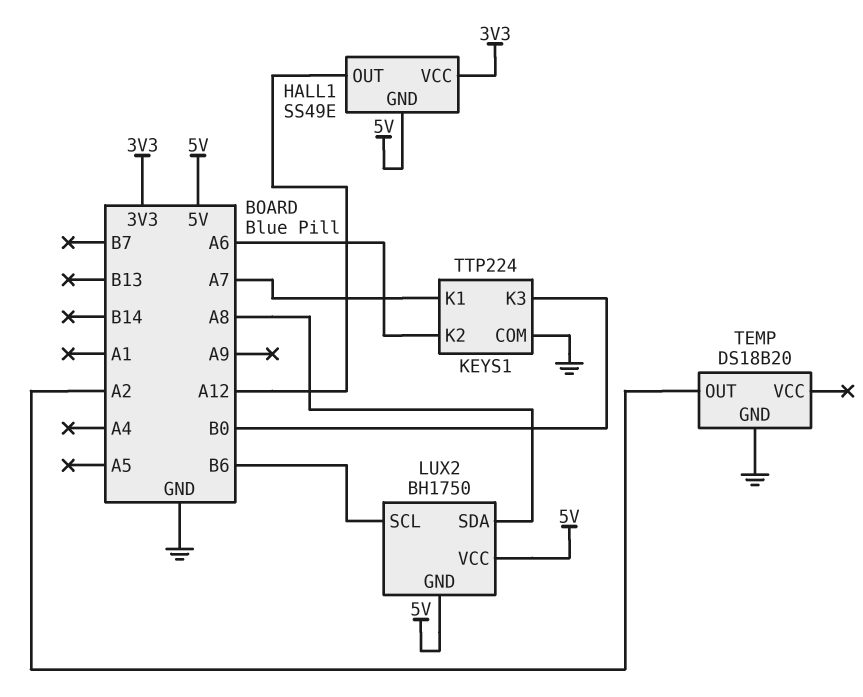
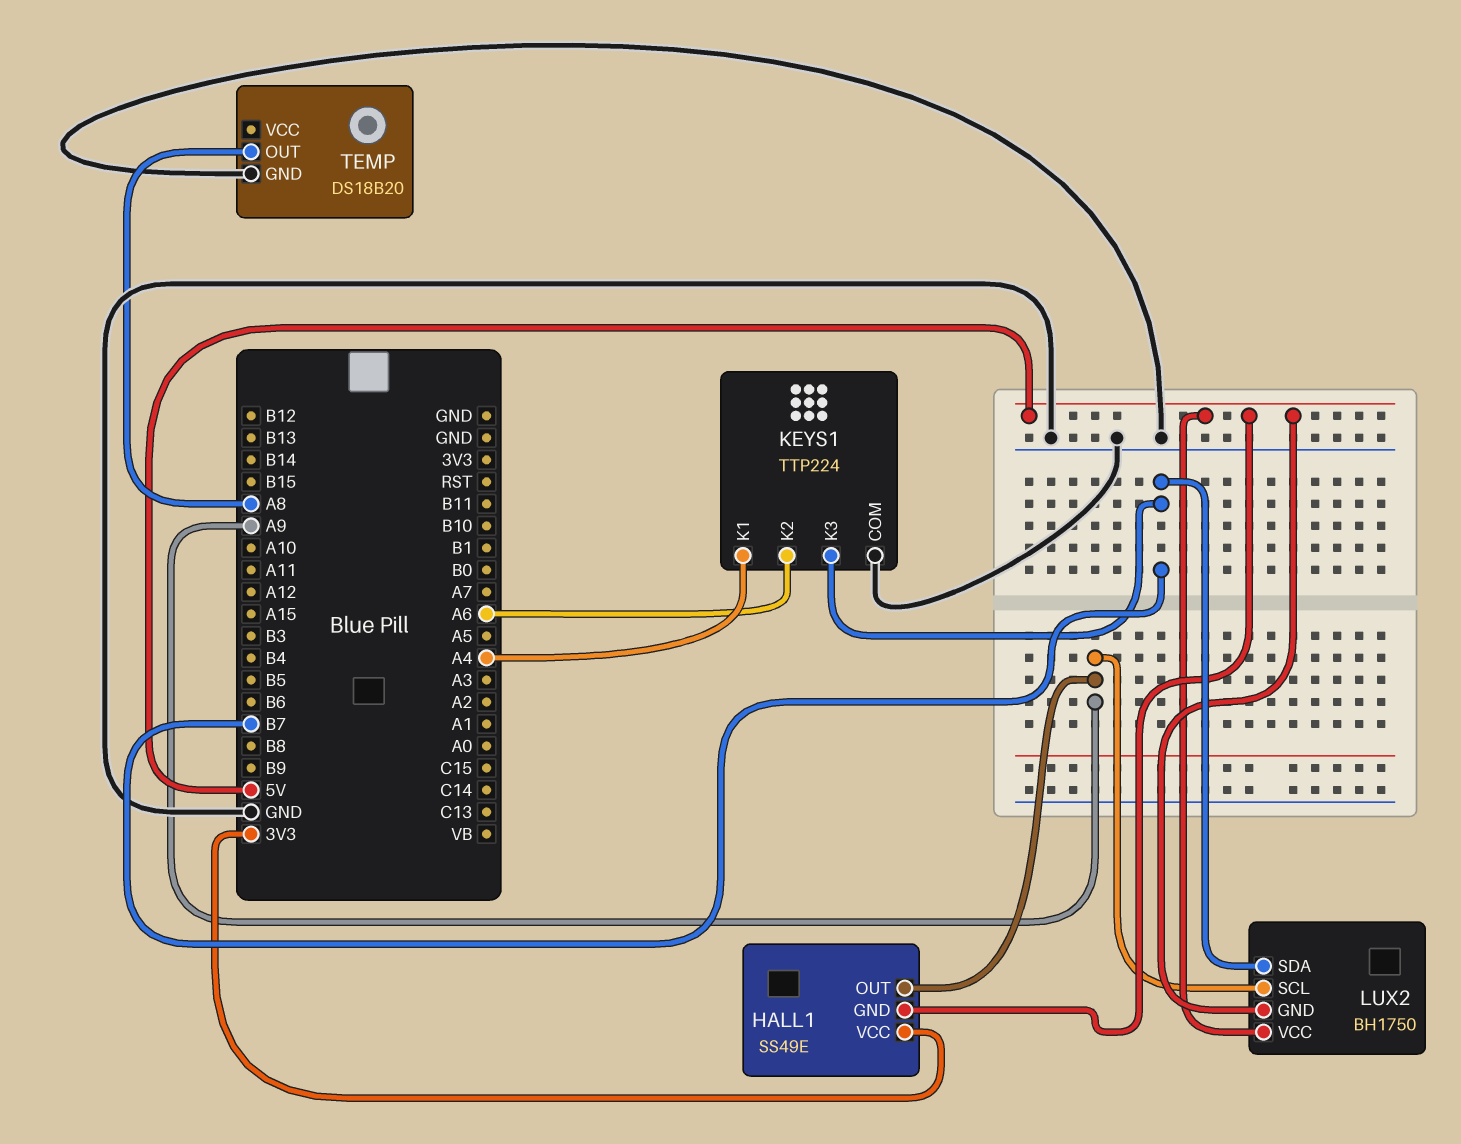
HALL1 pin OUT: A12 -> A9
KEYS1 pin K1: A7 -> A4
KEYS1 pin K3: B0 -> B7
LUX2 pin SCL: B6 -> A9
LUX2 pin SDA: A8 -> B7
TEMP pin OUT: A2 -> A8

